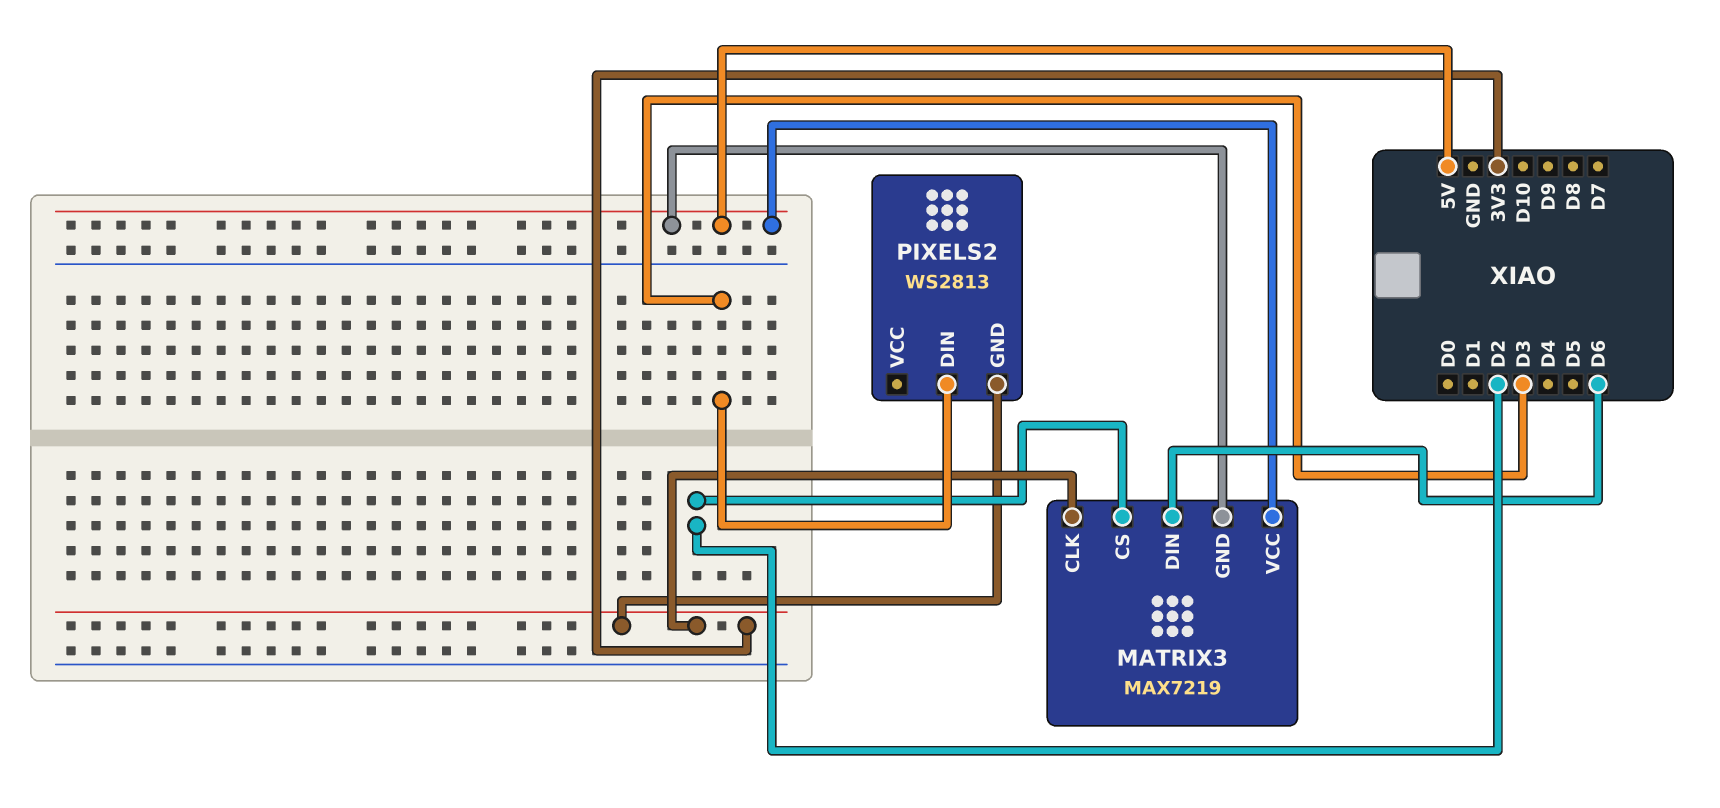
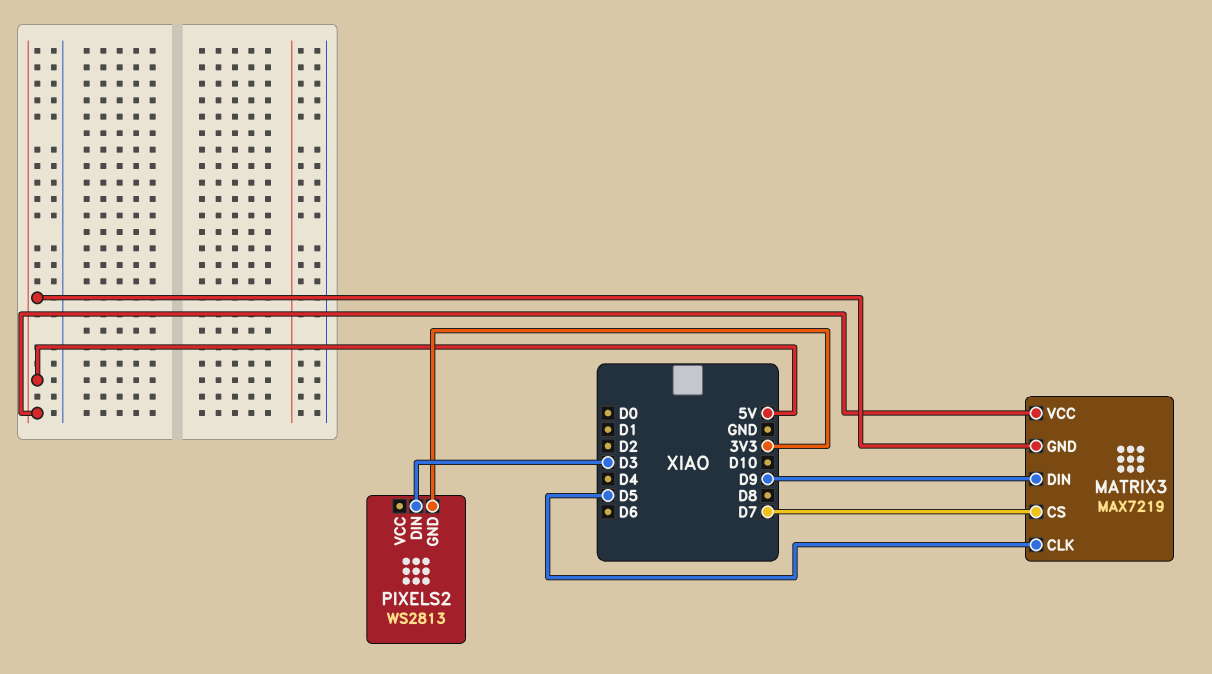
MATRIX3 pin CLK: 3V3 -> D5
MATRIX3 pin CS: D2 -> D7
MATRIX3 pin DIN: D6 -> D9

